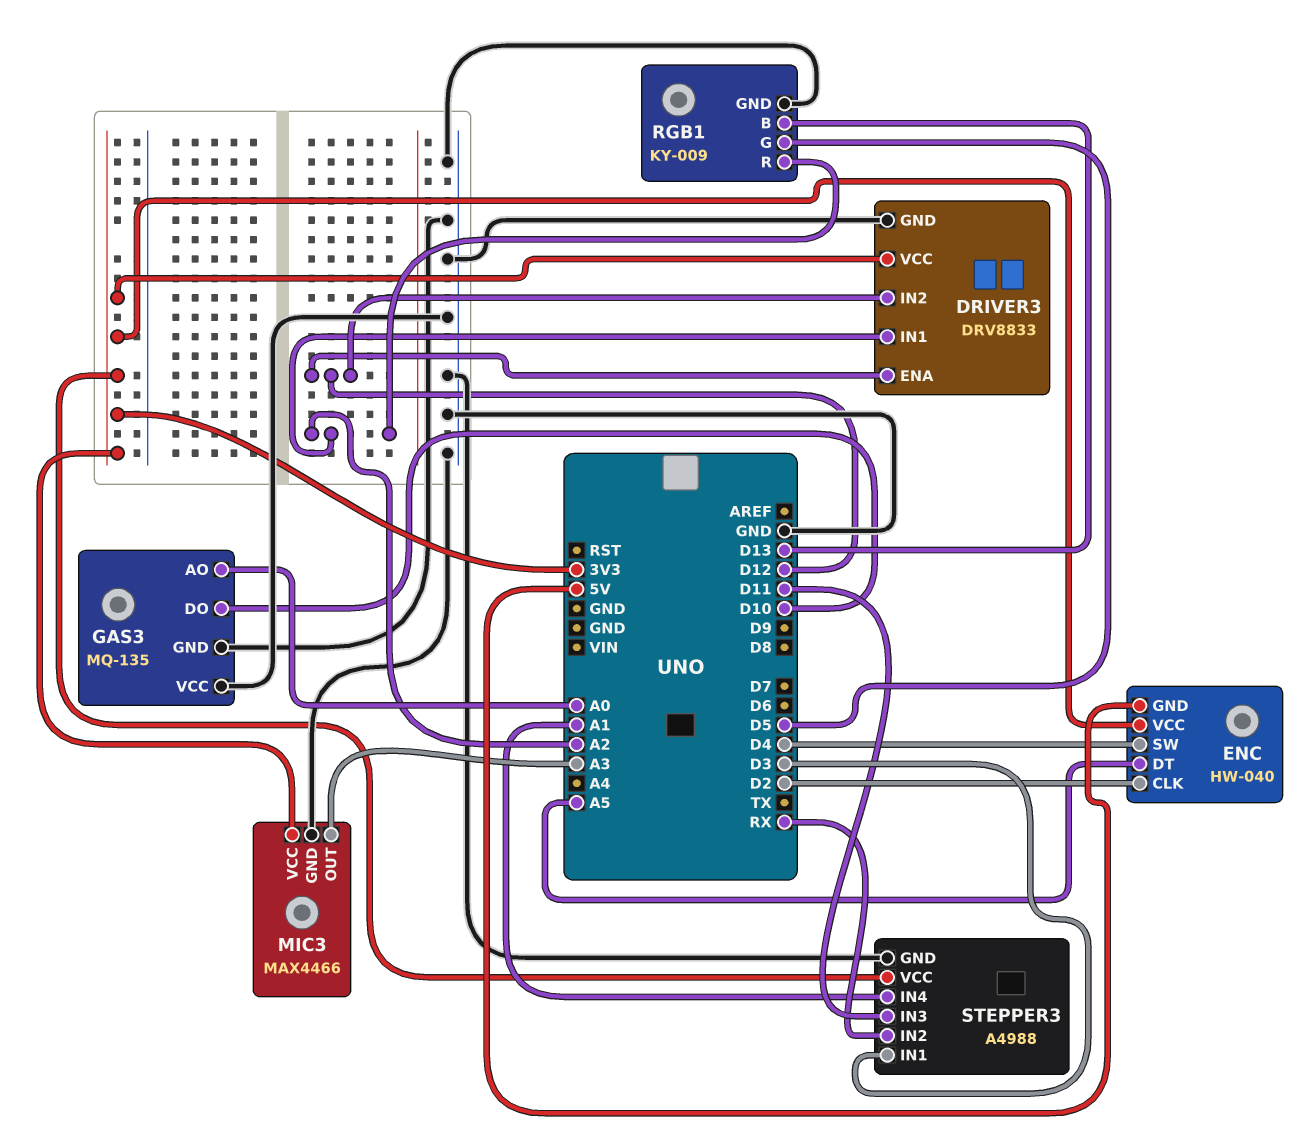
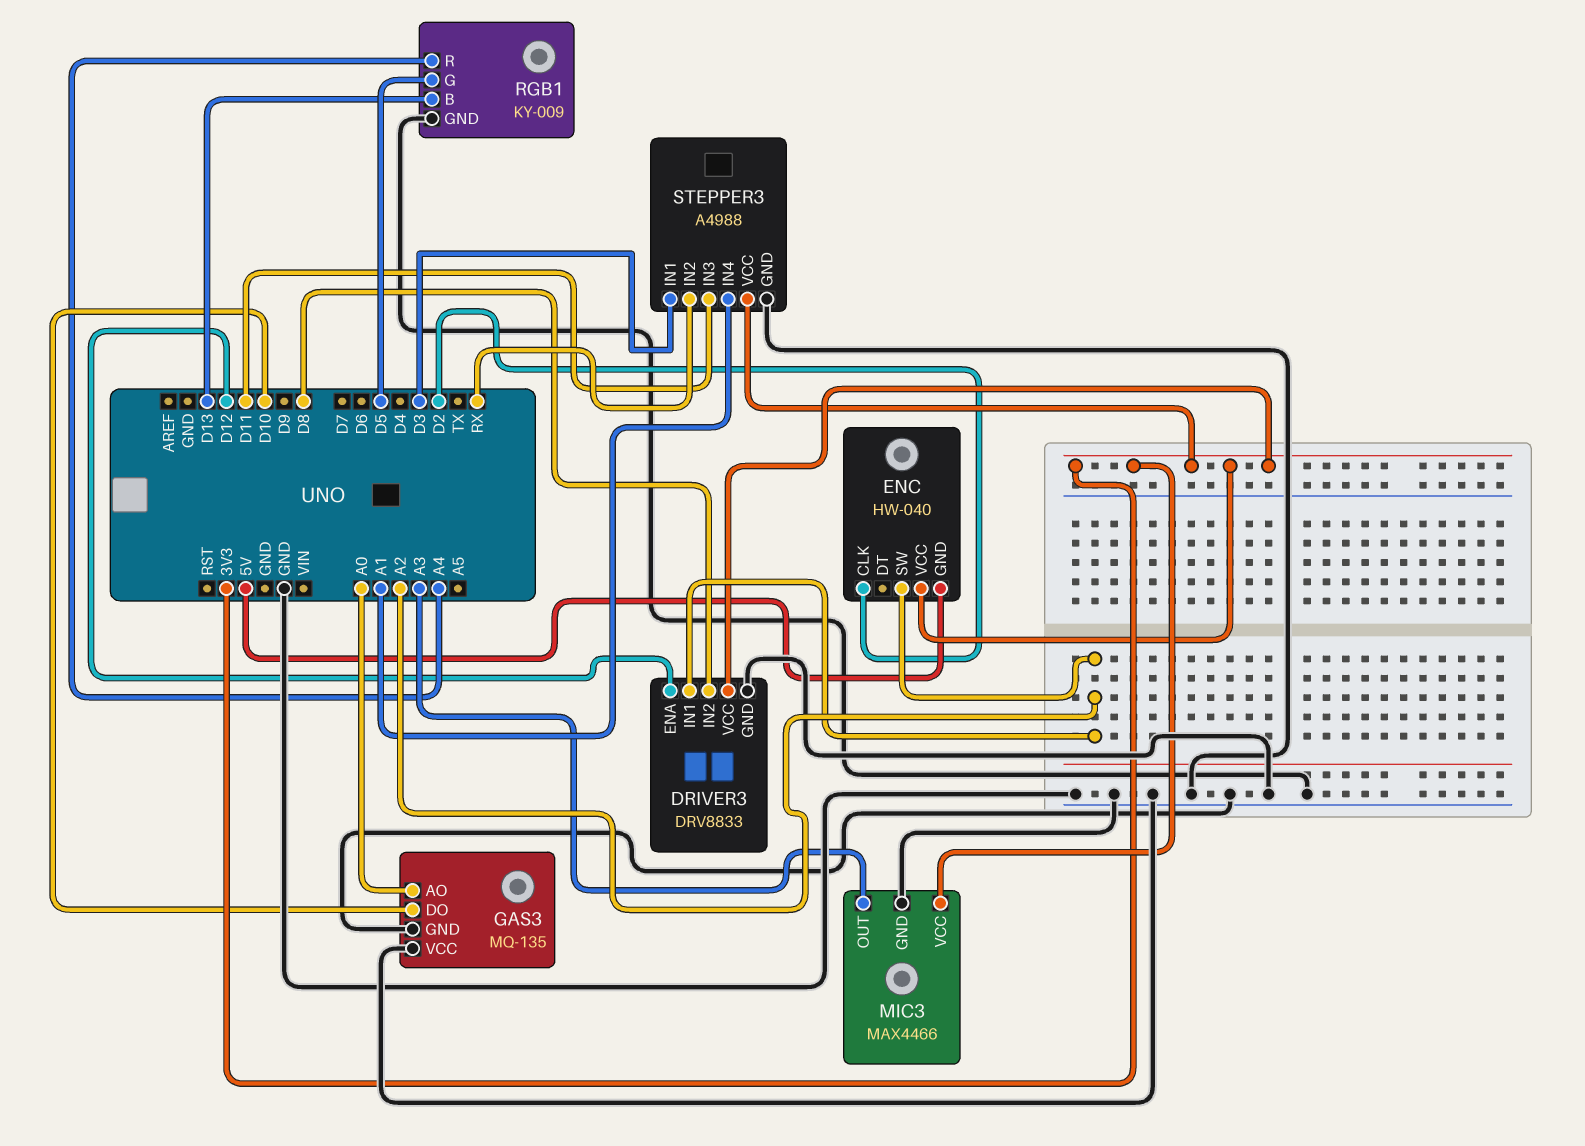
DRIVER3 pin IN2: D12 -> D8
ENC pin DT: A5 -> none
ENC pin SW: D4 -> A2
RGB1 pin R: A2 -> A4

